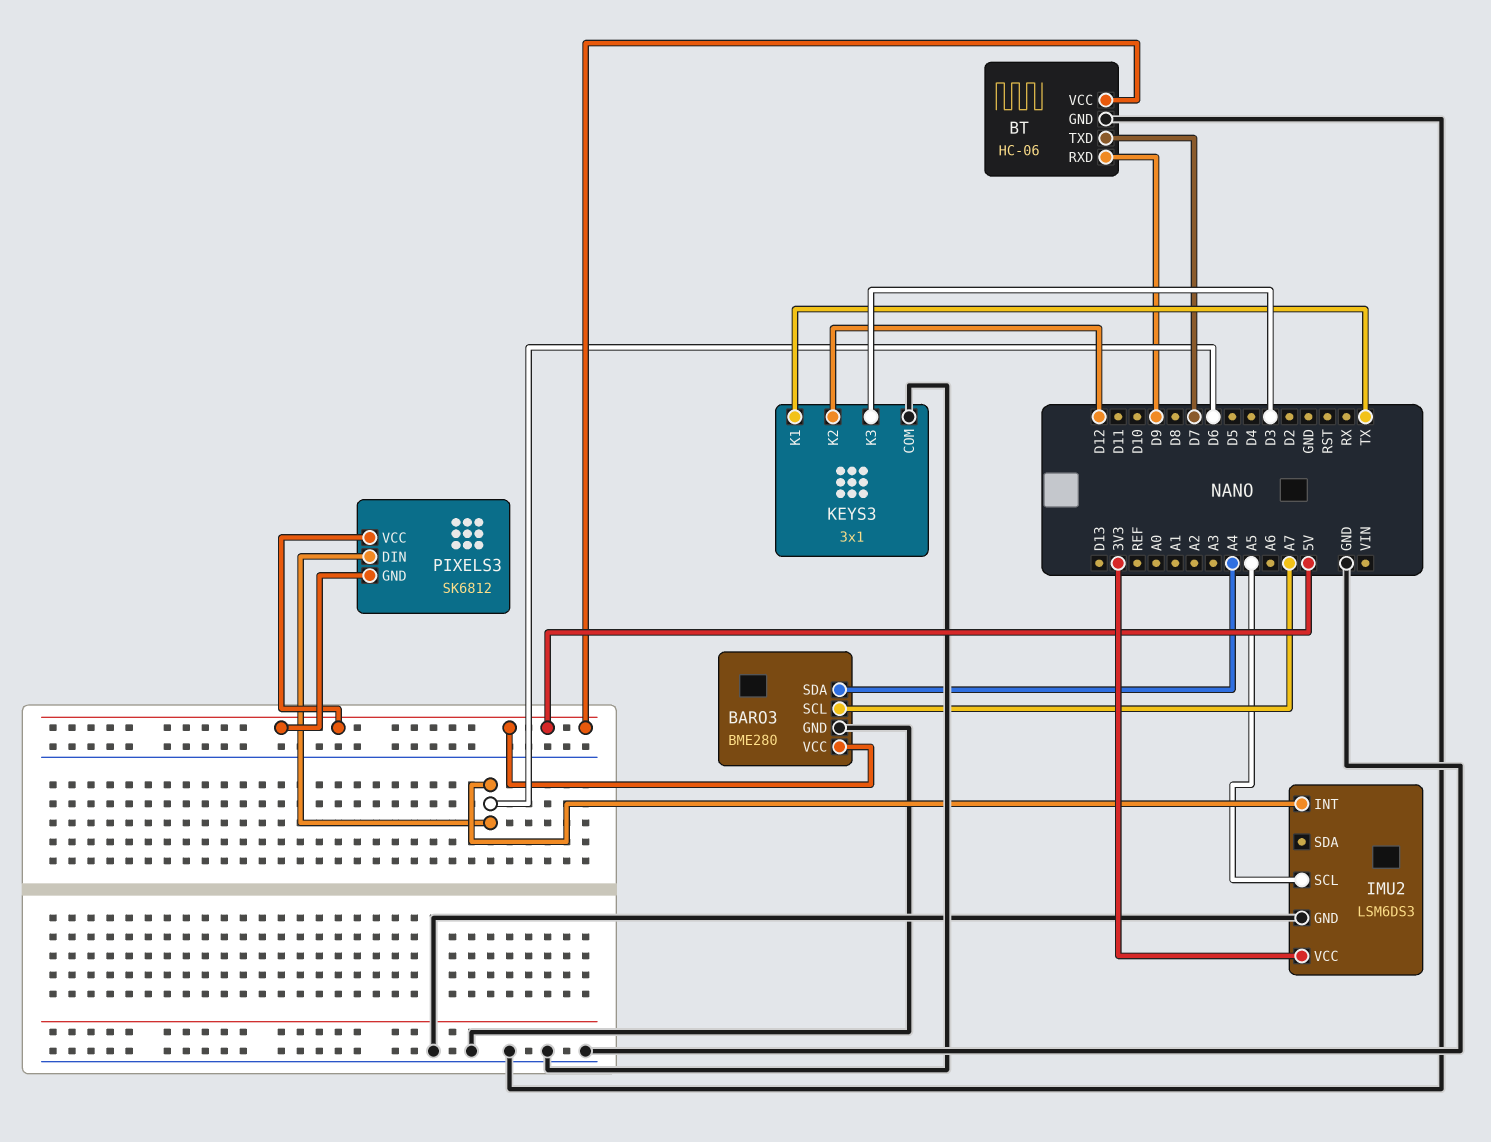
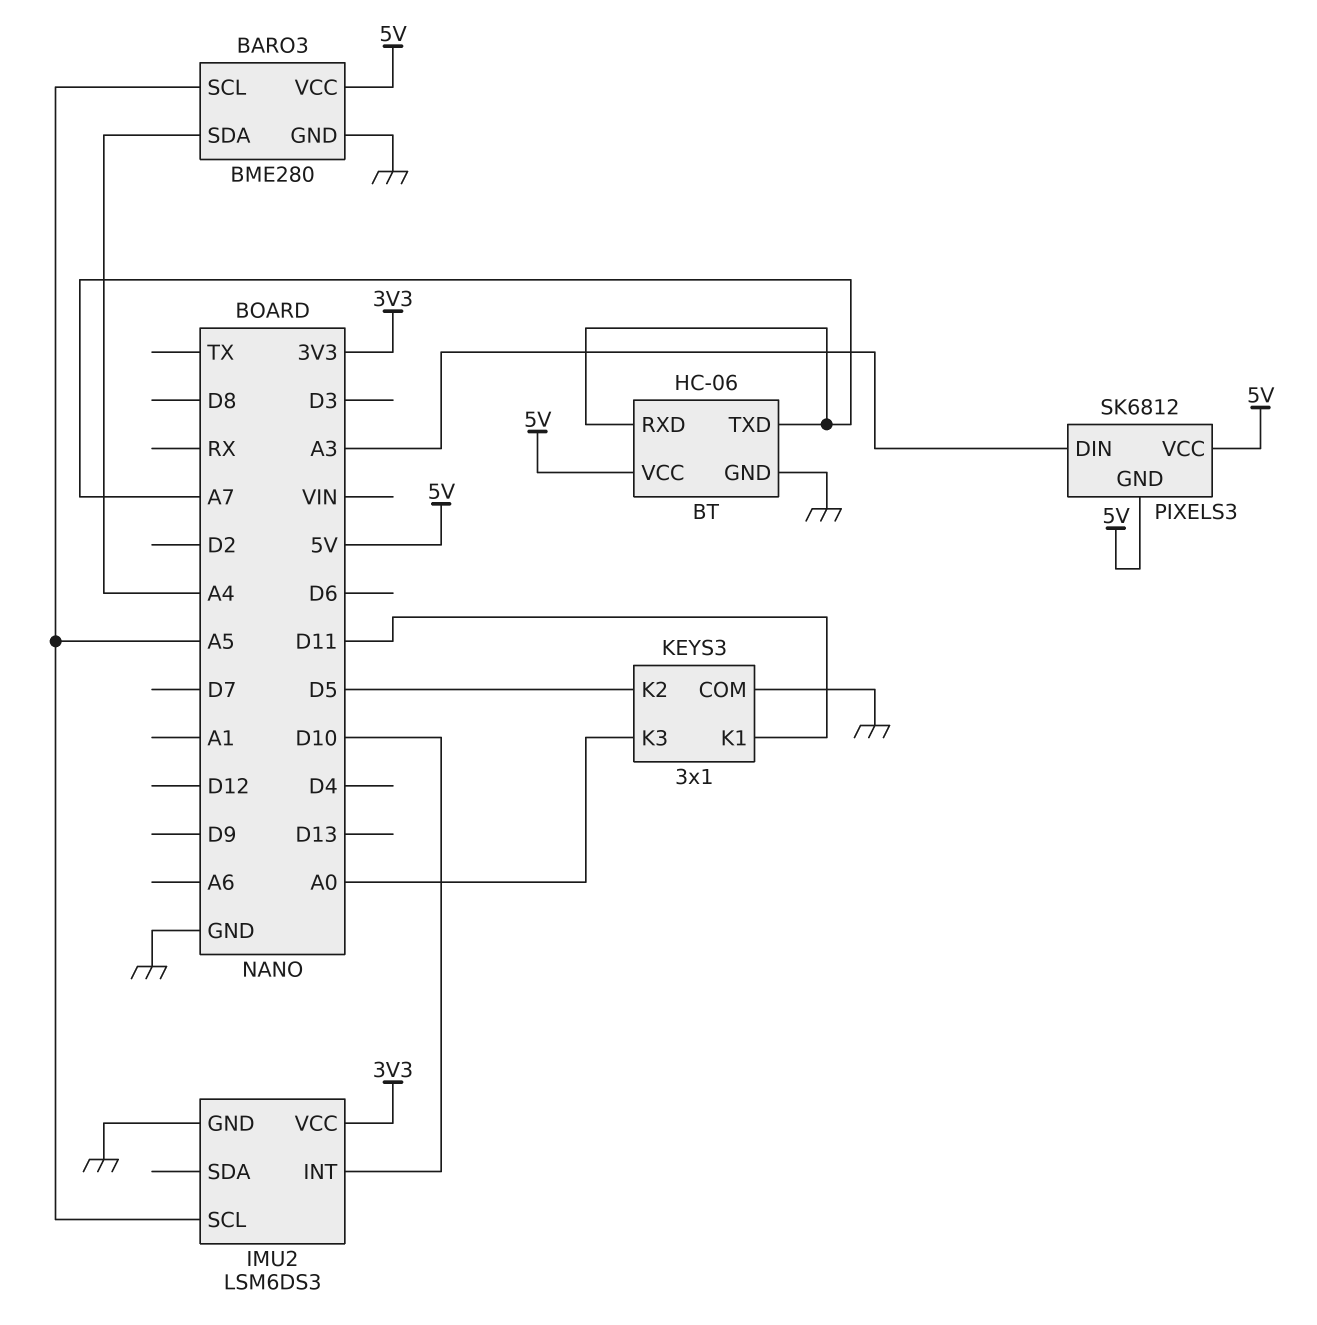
BARO3 pin SCL: A7 -> A5
BT pin RXD: D9 -> A7
BT pin TXD: D7 -> A7
IMU2 pin INT: D6 -> D10
KEYS3 pin K1: TX -> D11
KEYS3 pin K2: D12 -> D5
KEYS3 pin K3: D3 -> A0
PIXELS3 pin DIN: D6 -> A3

